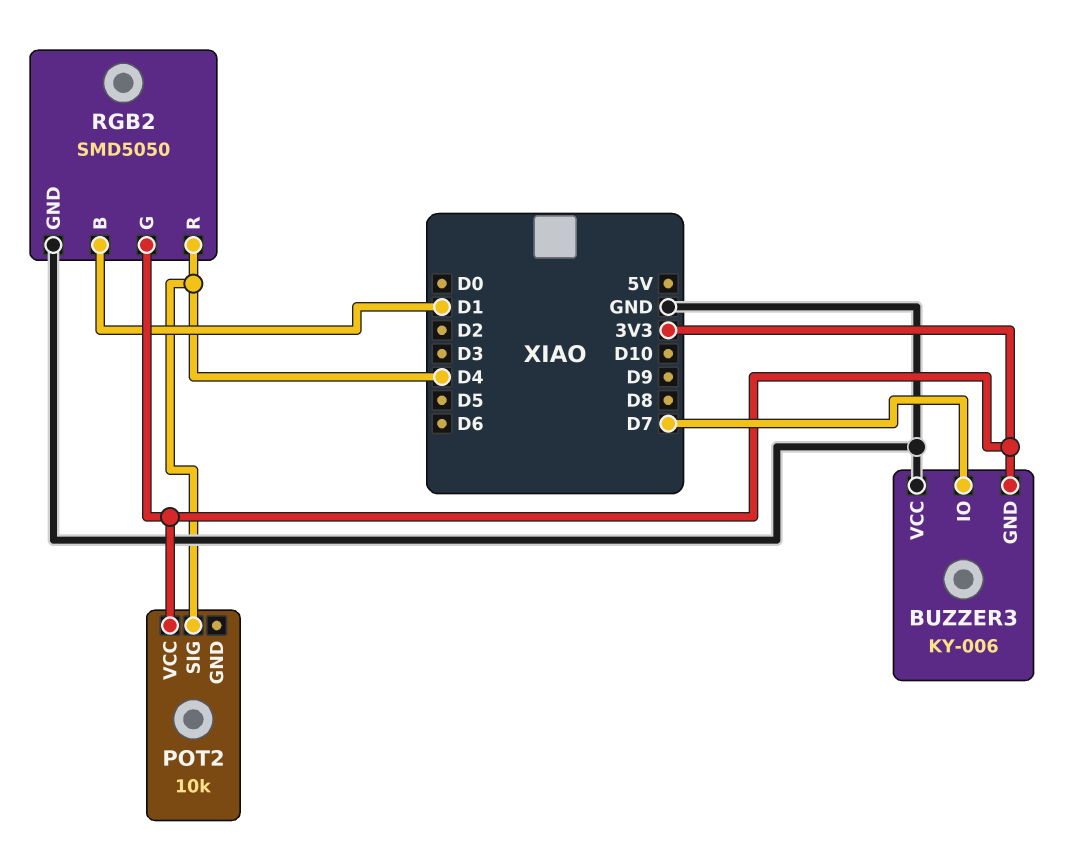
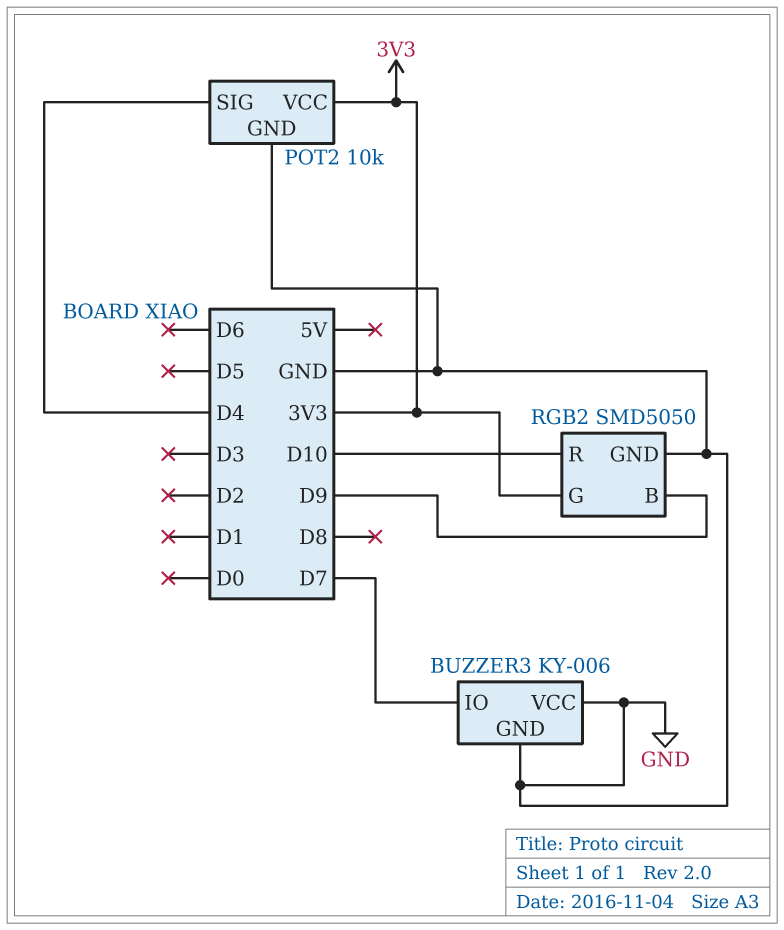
BUZZER3 pin GND: 3V3 -> GND
POT2 pin GND: none -> GND
RGB2 pin B: D1 -> D9
RGB2 pin R: D4 -> D10

